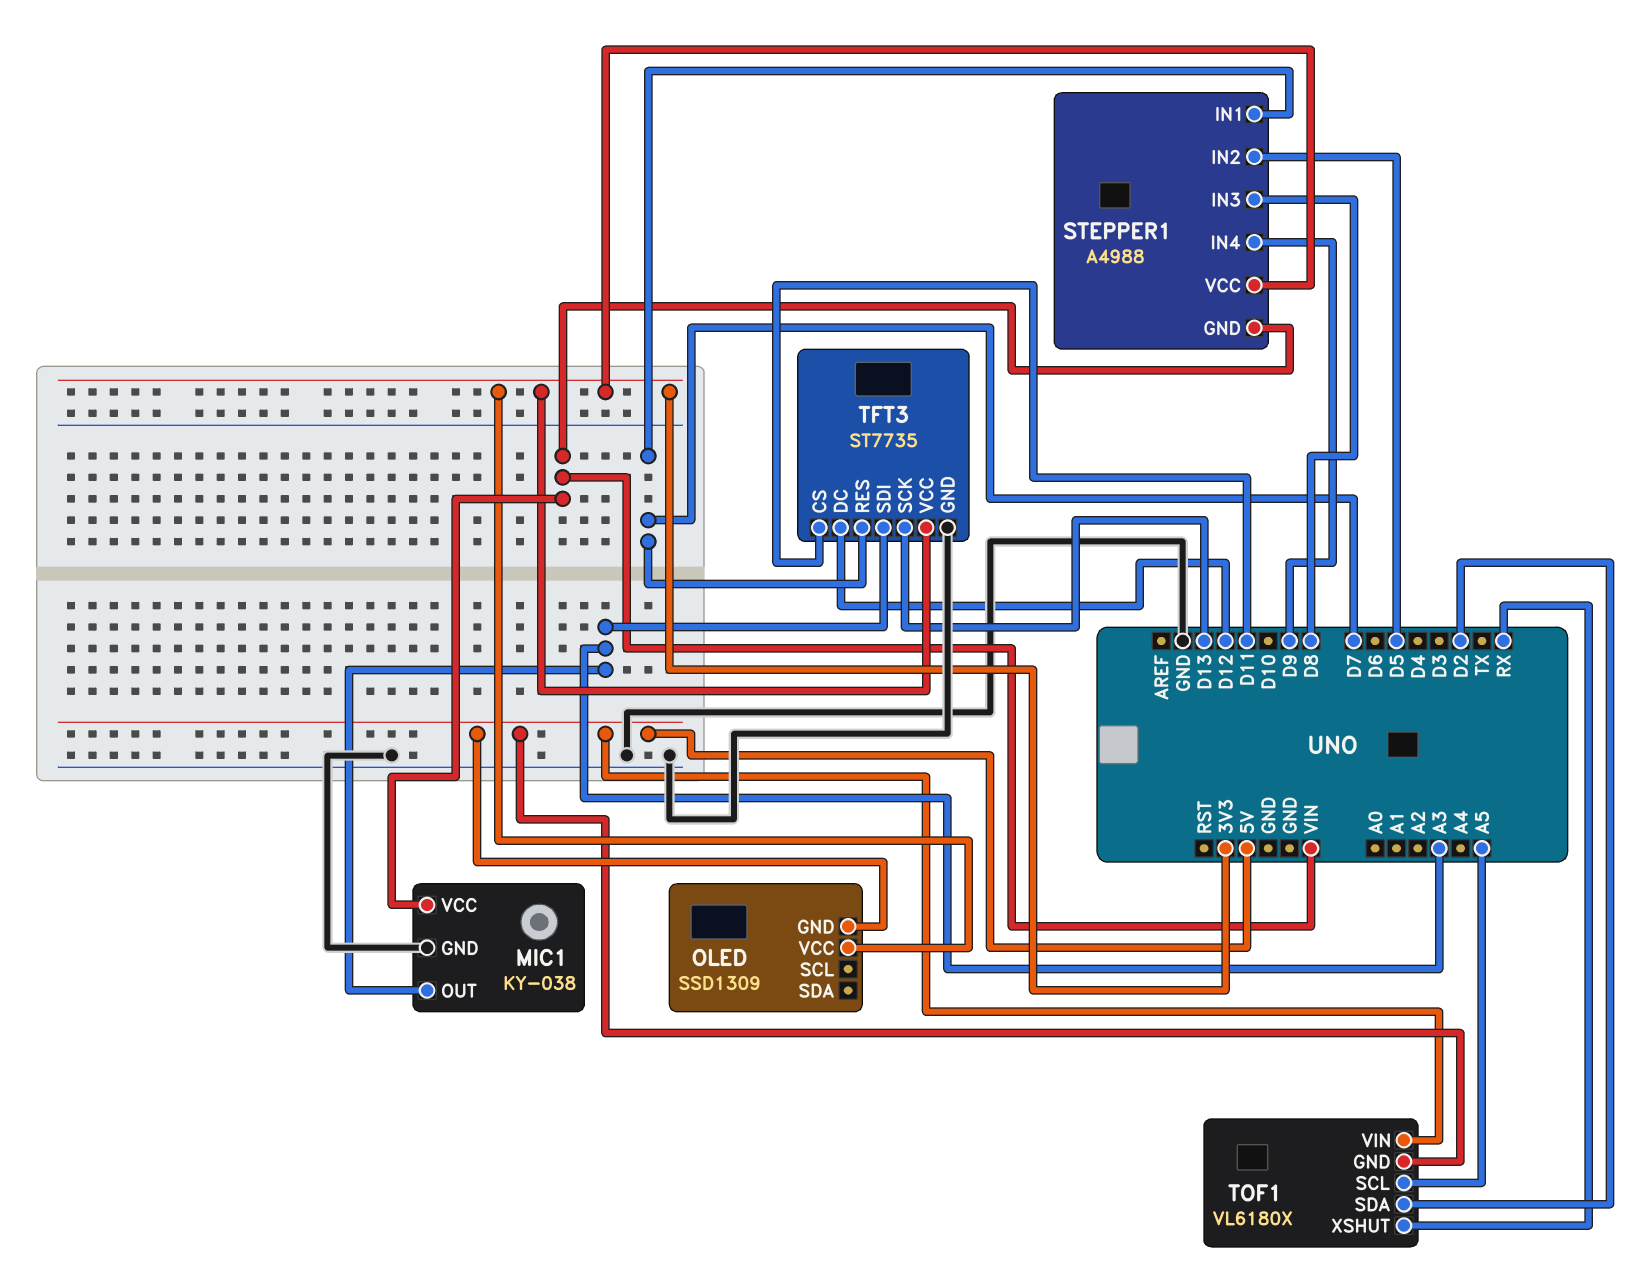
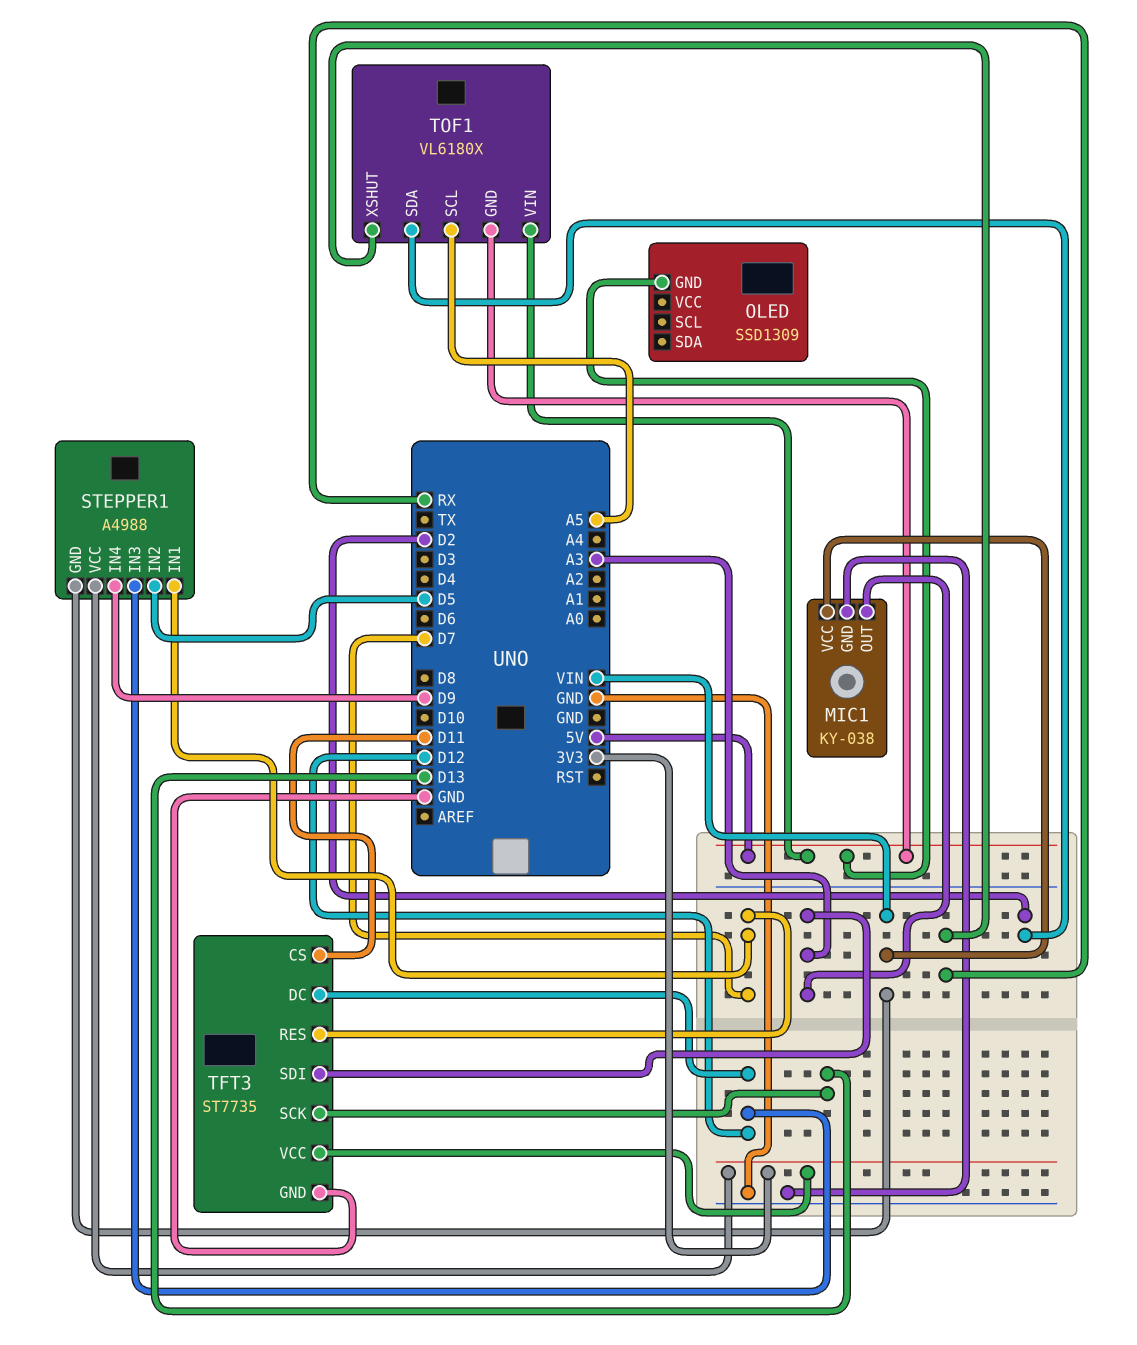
OLED pin VCC: 3V3 -> none
STEPPER1 pin IN3: D8 -> D12

